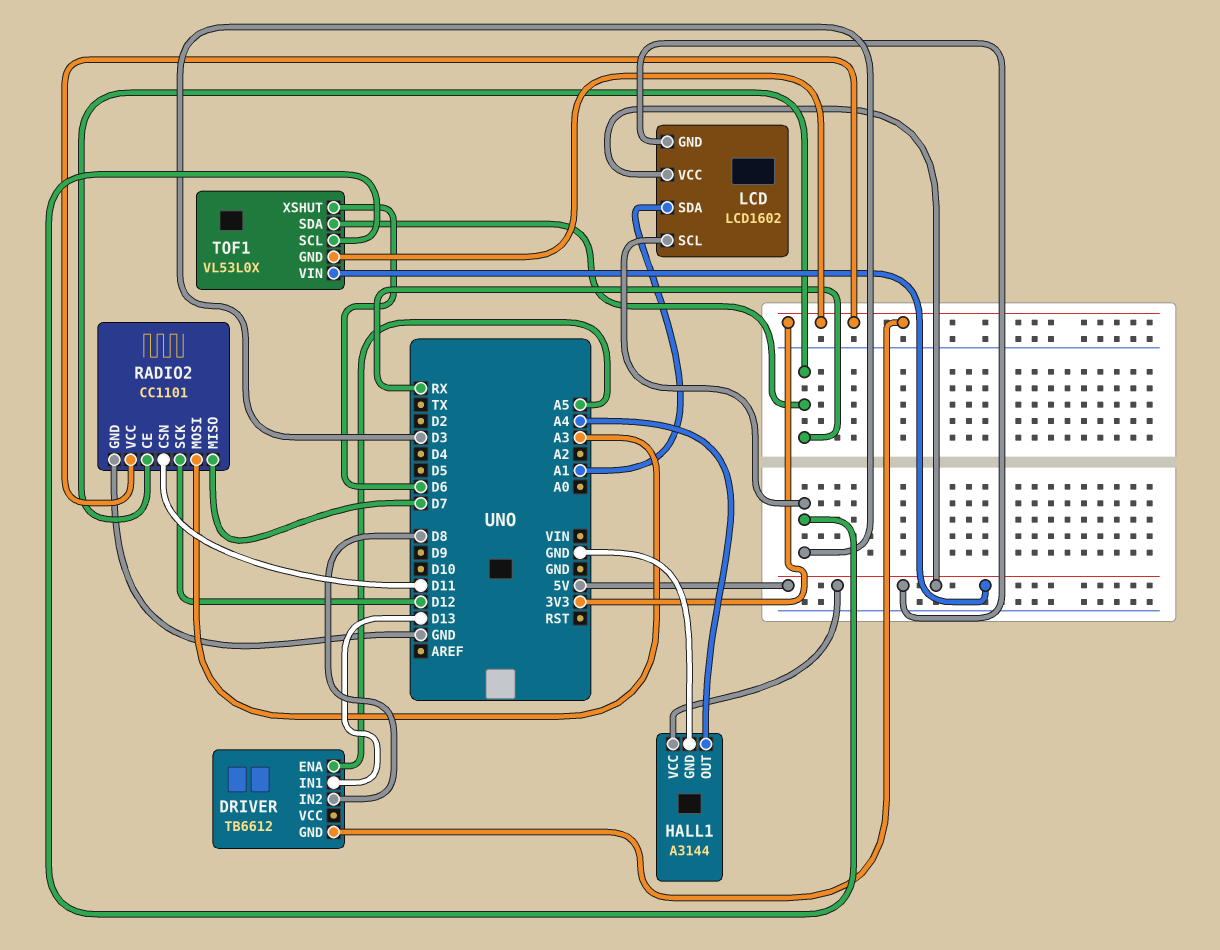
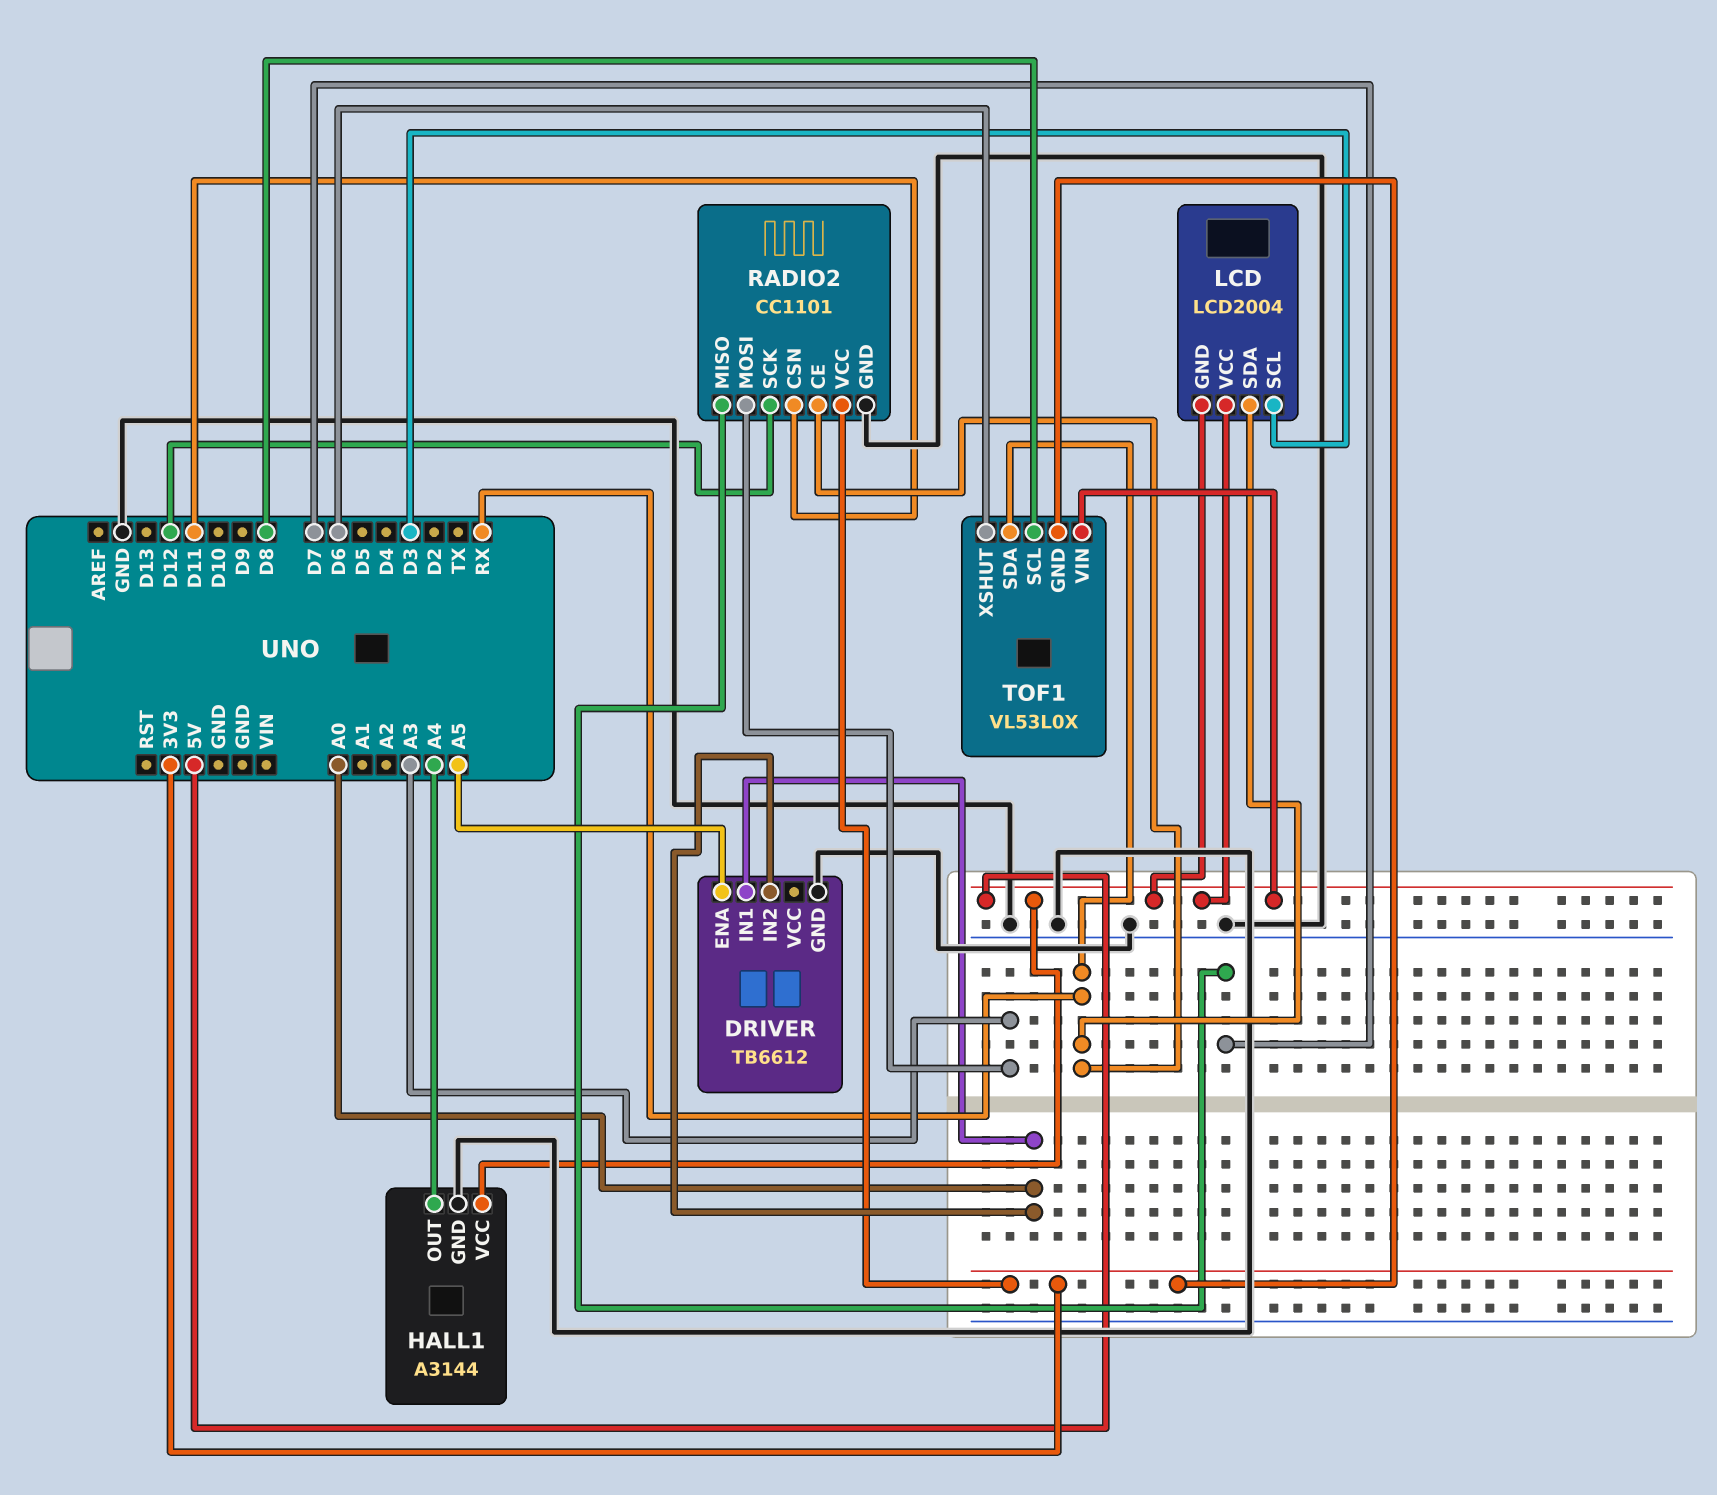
DRIVER pin GND: 3V3 -> GND
DRIVER pin IN1: D13 -> A0
DRIVER pin IN2: D8 -> A0
LCD: LCD1602 -> LCD2004
LCD pin SDA: A1 -> RX
TOF1 pin SCL: D3 -> D8

